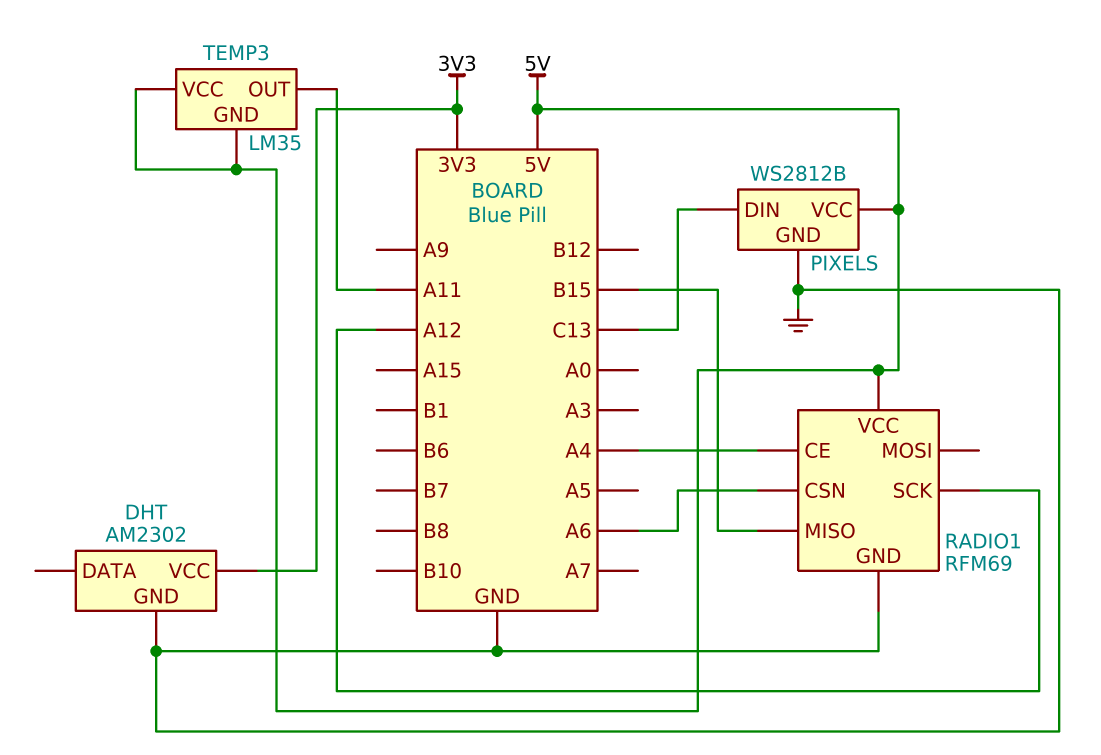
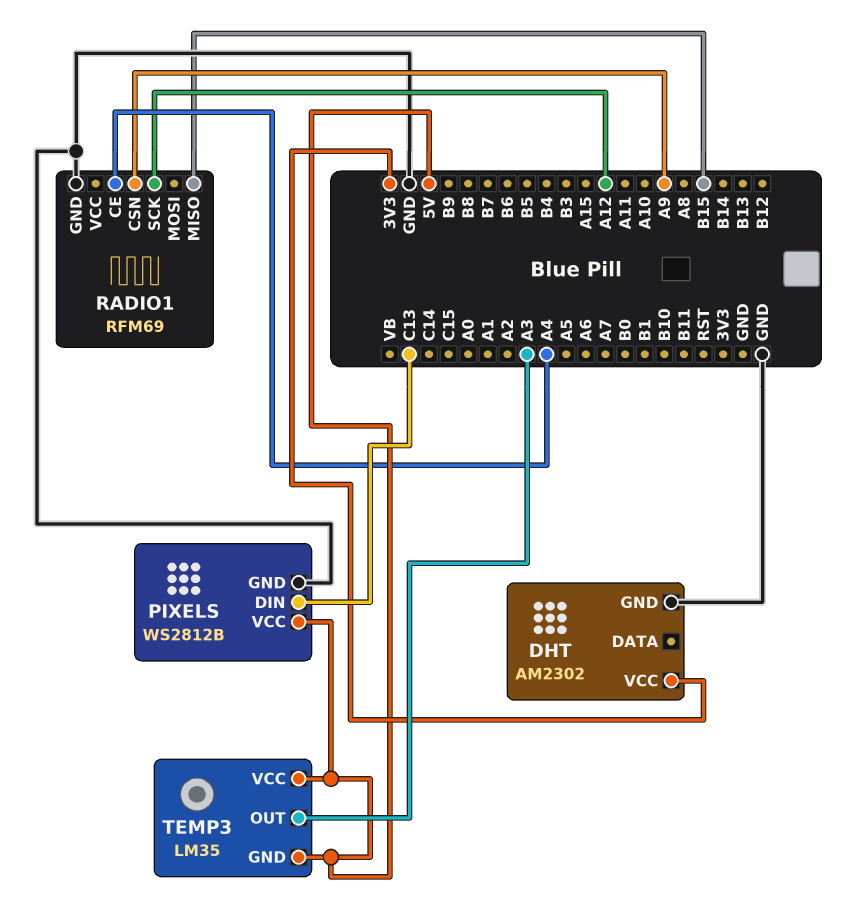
RADIO1 pin CSN: A6 -> A9
RADIO1 pin VCC: 5V -> none
TEMP3 pin OUT: A11 -> A3

